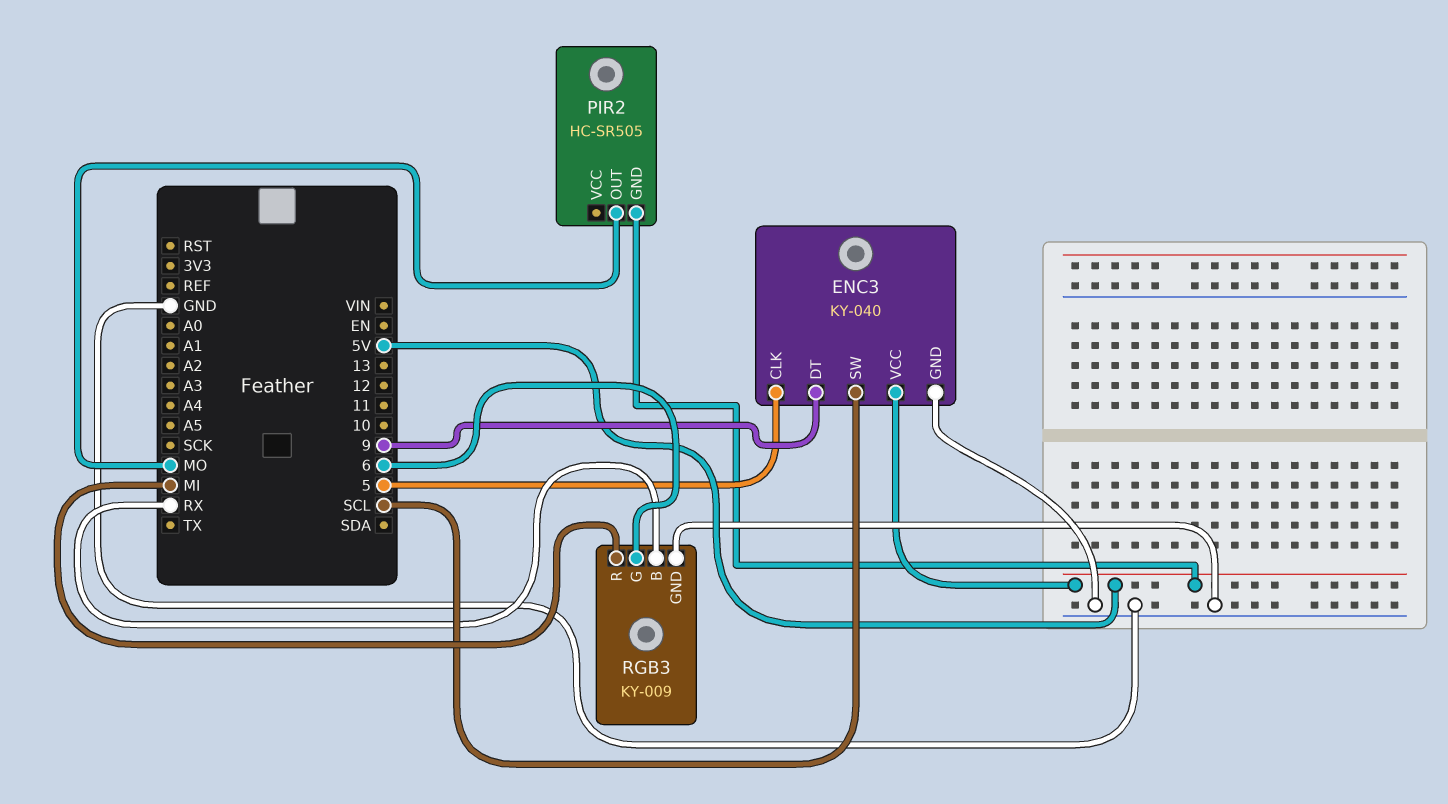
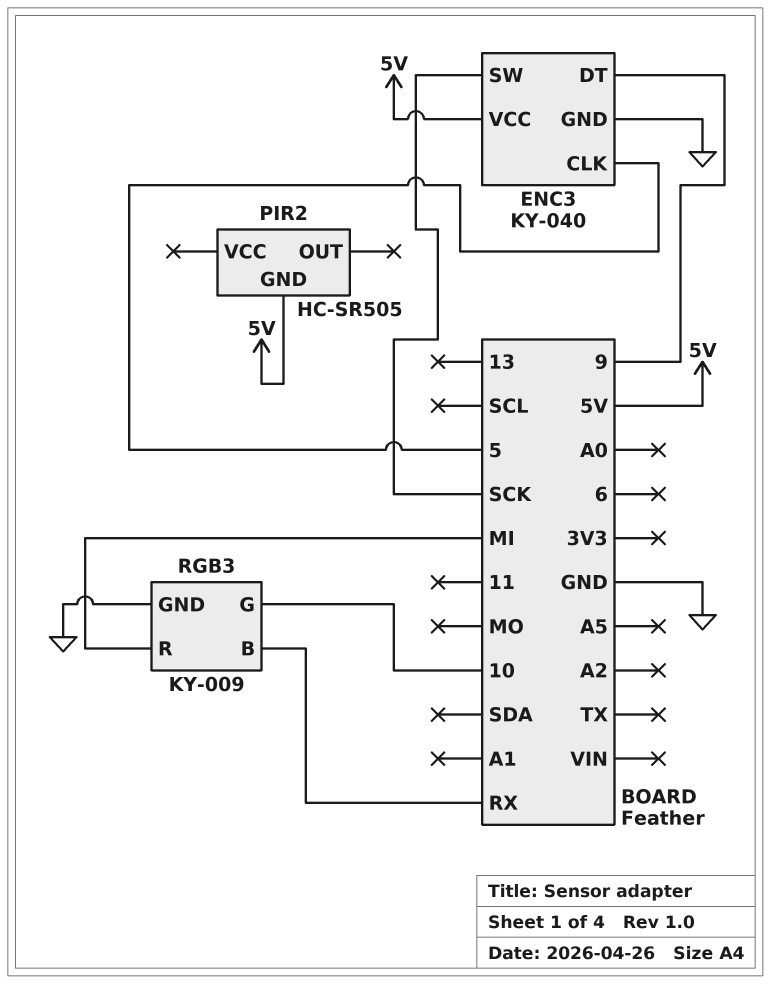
ENC3 pin SW: SCL -> SCK
PIR2 pin OUT: MO -> none
RGB3 pin G: 6 -> 10

